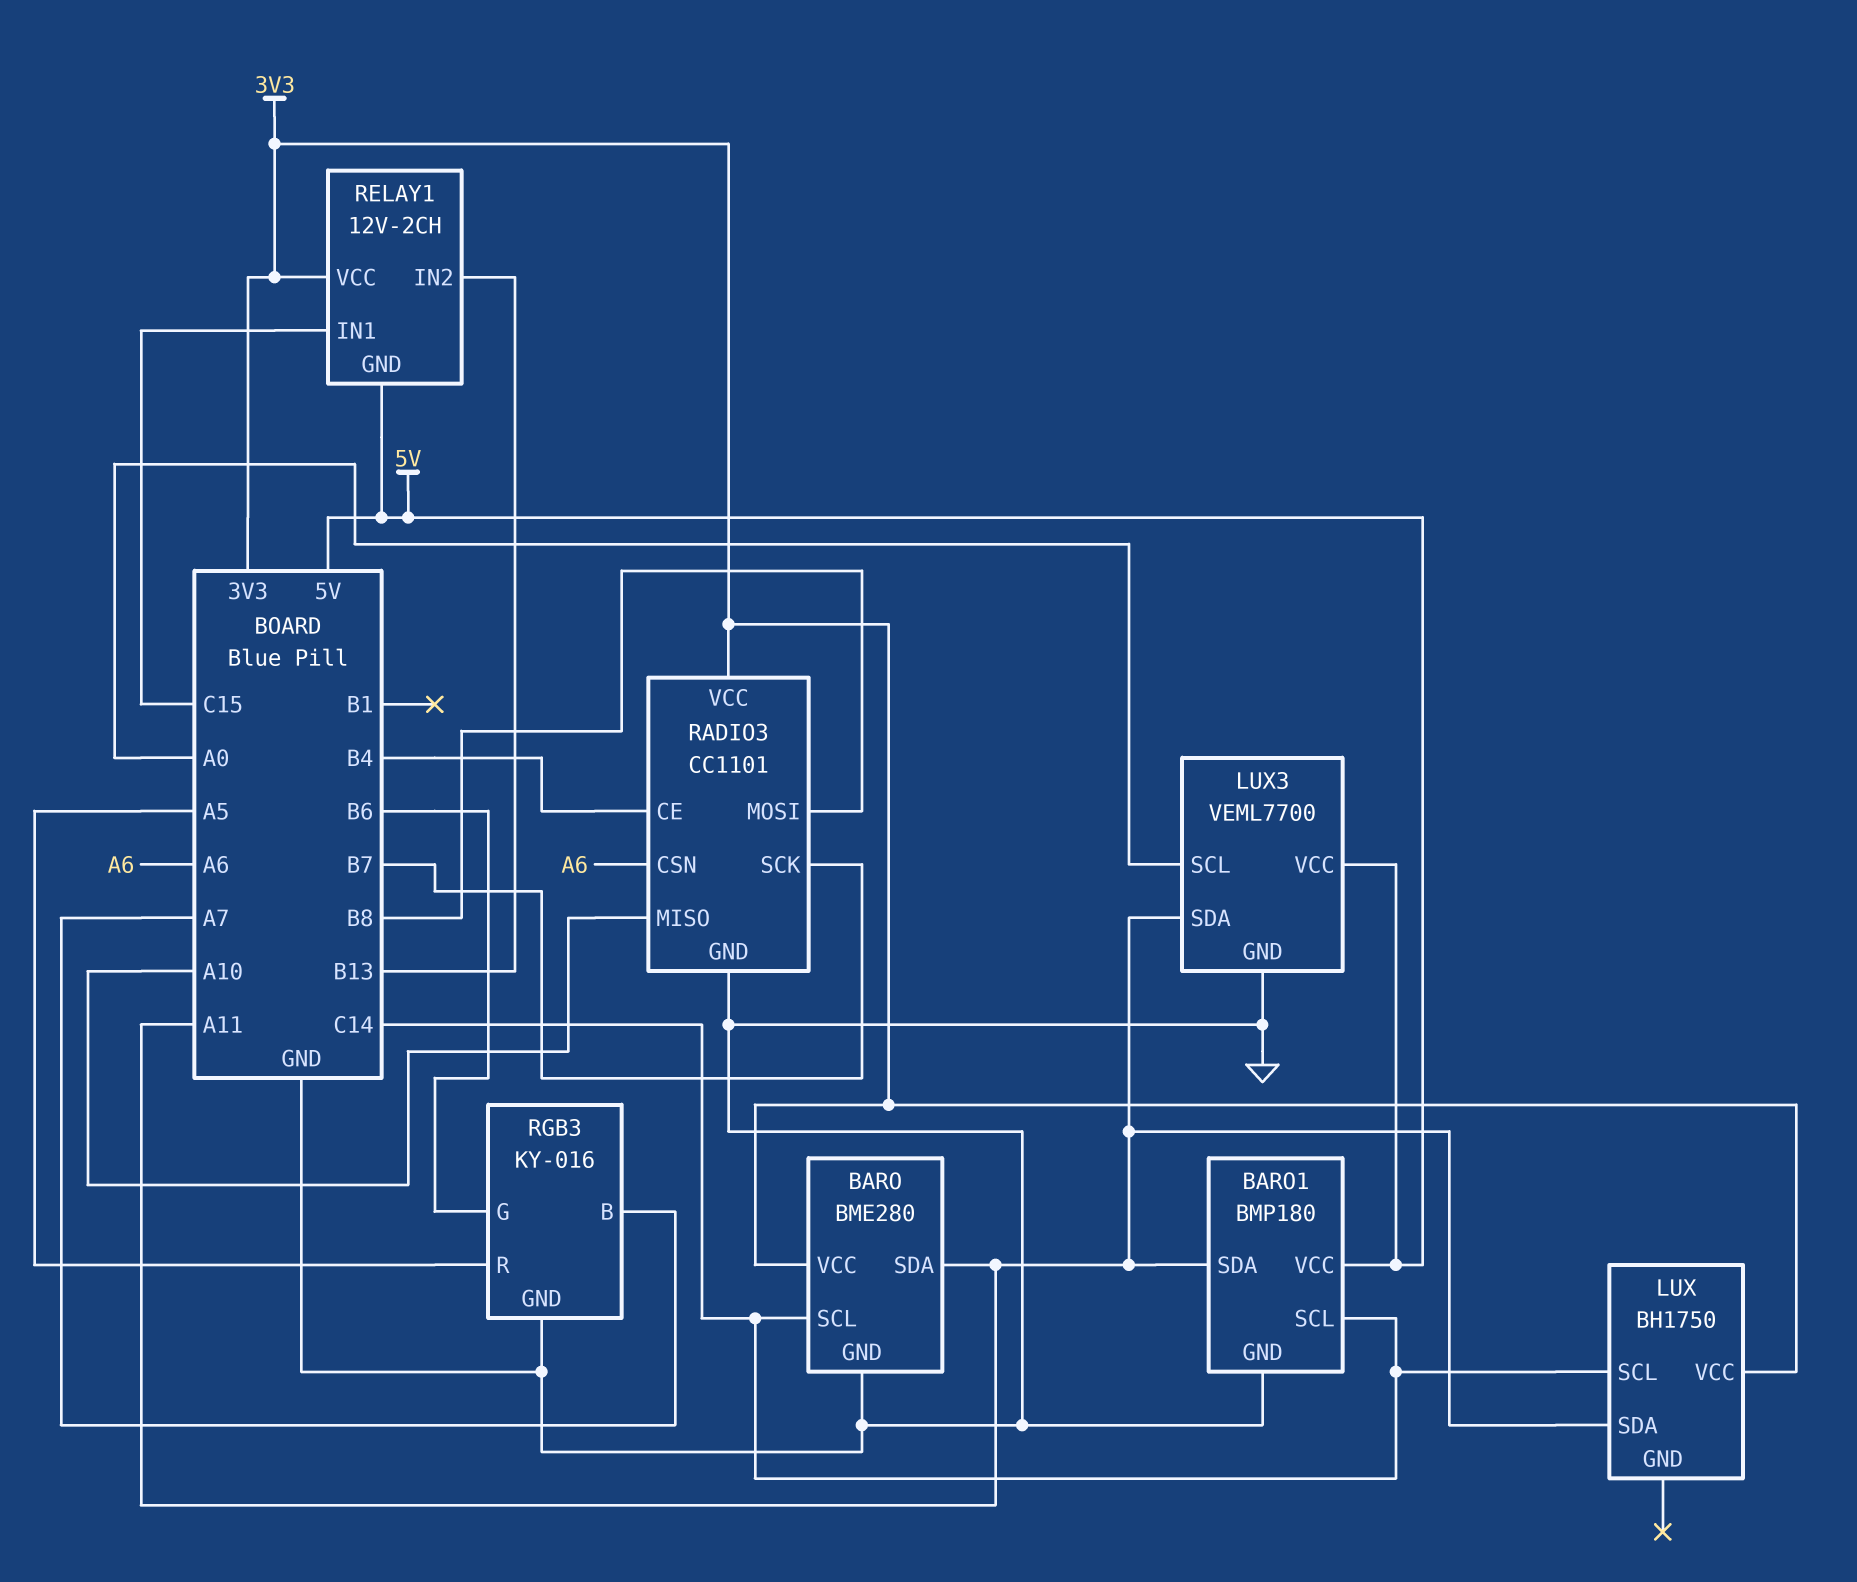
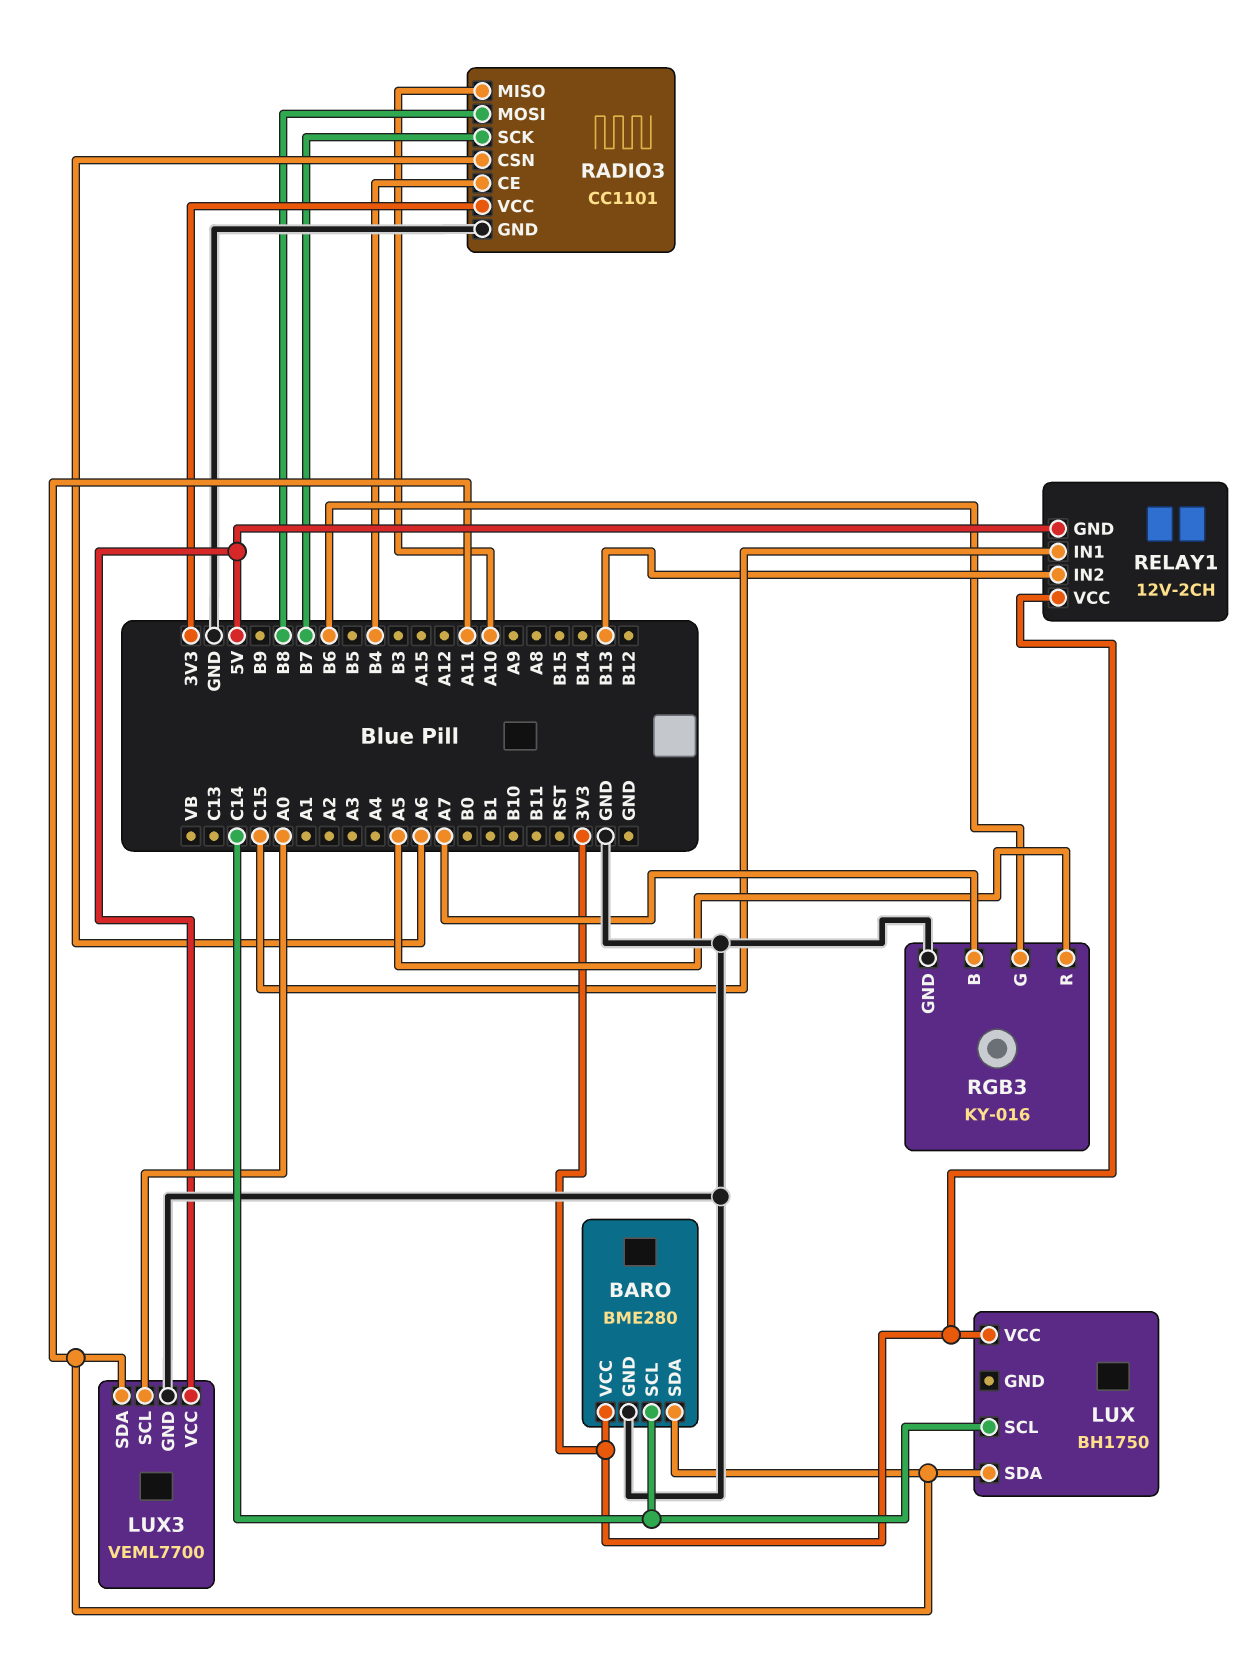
BARO1: BMP180 -> none
BARO1 pin GND: GND -> none
BARO1 pin SCL: C14 -> none
BARO1 pin SDA: A11 -> none
BARO1 pin VCC: 5V -> none

